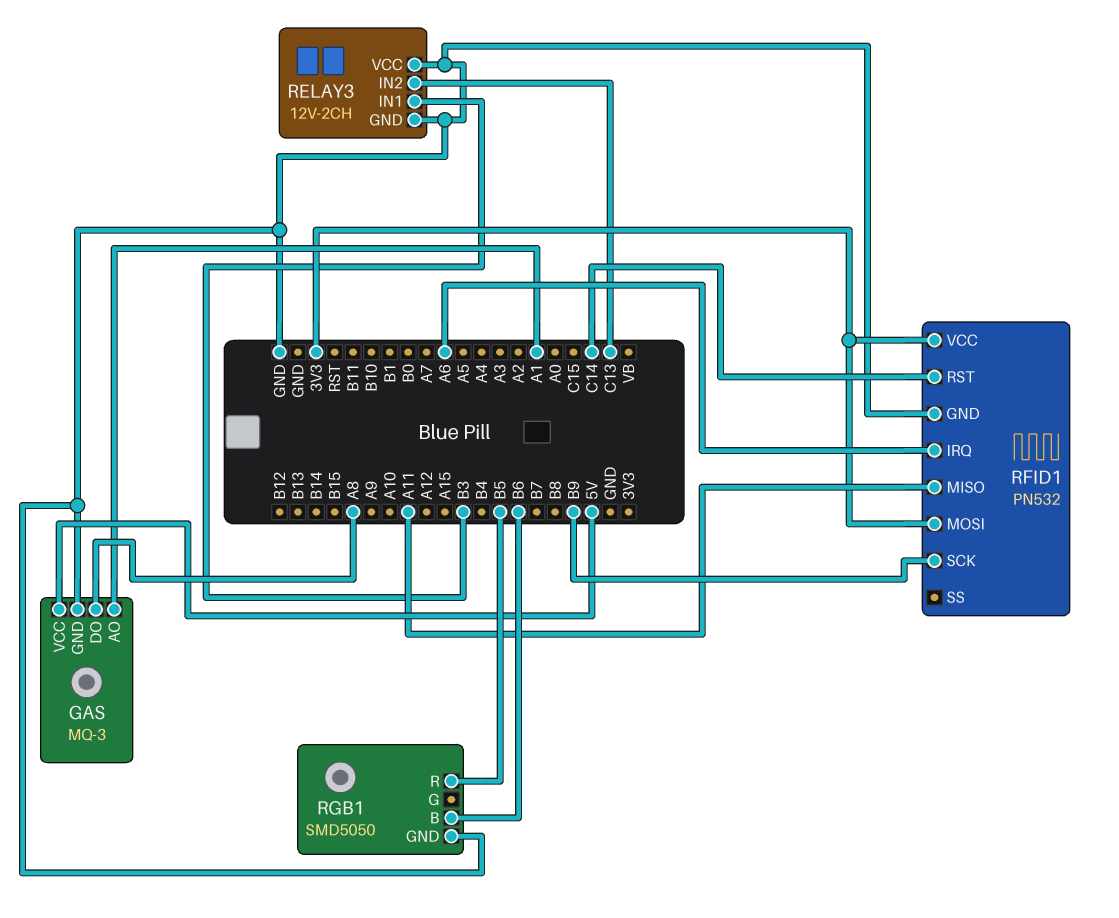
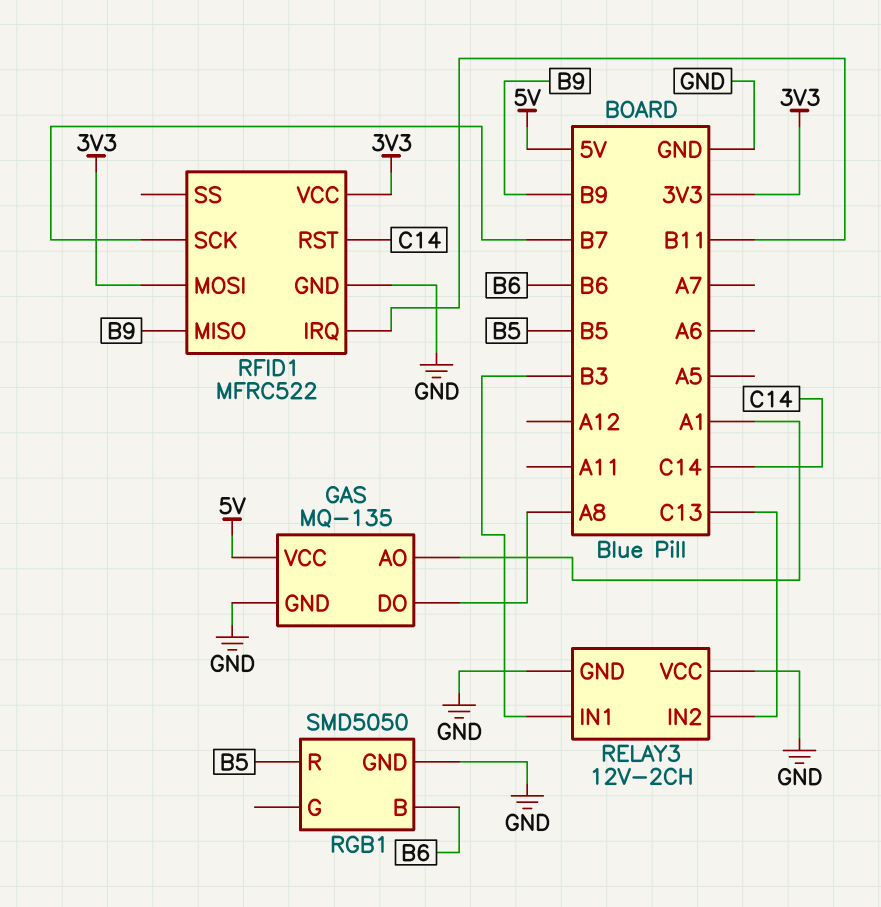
GAS: MQ-3 -> MQ-135
RFID1: PN532 -> MFRC522
RFID1 pin IRQ: A6 -> B11
RFID1 pin MISO: A11 -> B9
RFID1 pin SCK: B9 -> B7

